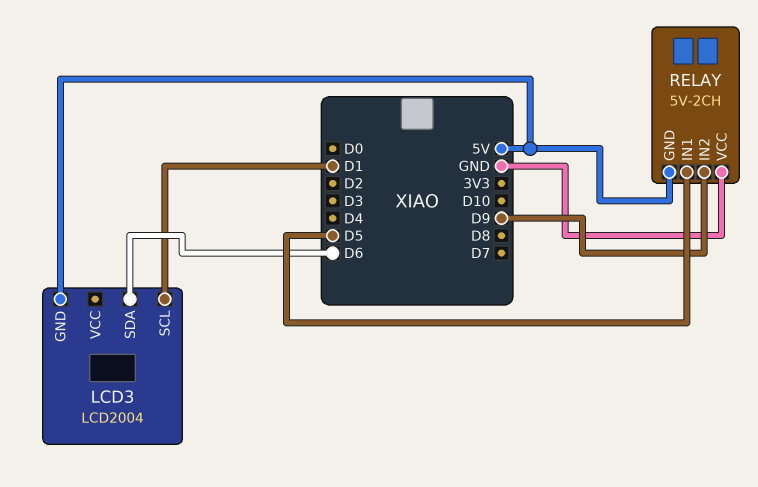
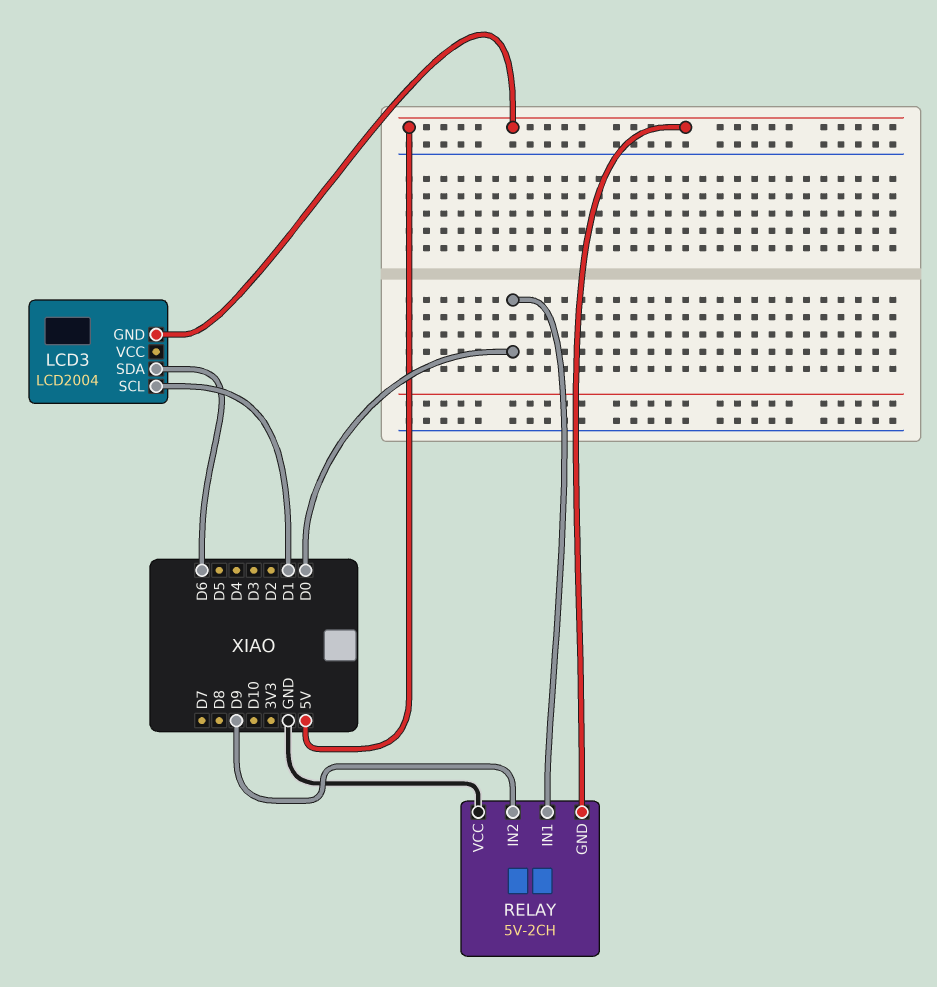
RELAY pin IN1: D5 -> D0

